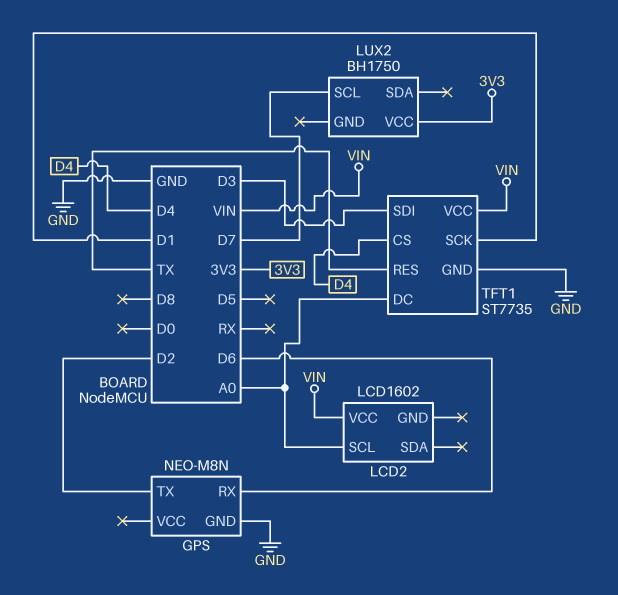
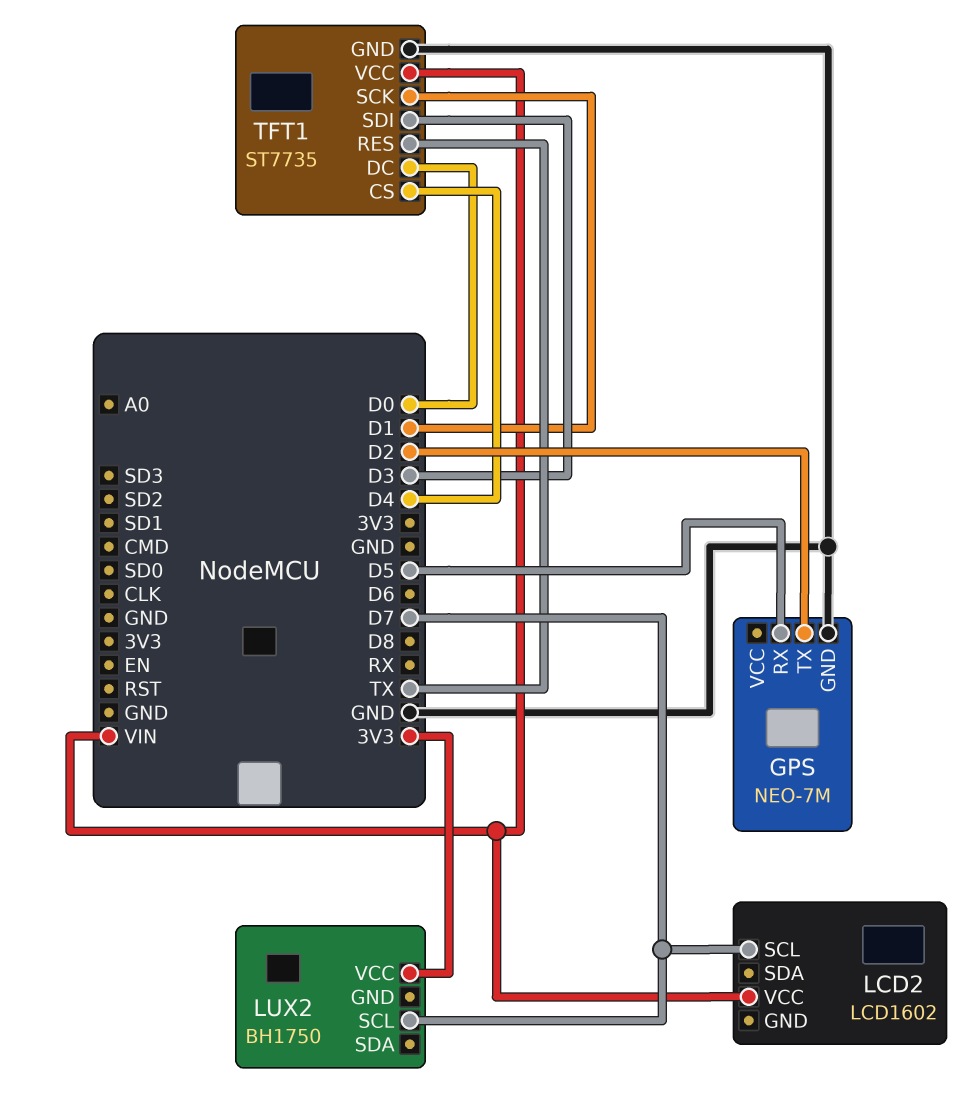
GPS: NEO-M8N -> NEO-7M
GPS pin RX: D6 -> D5
LCD2 pin SCL: A0 -> D7
TFT1 pin DC: A0 -> D0

